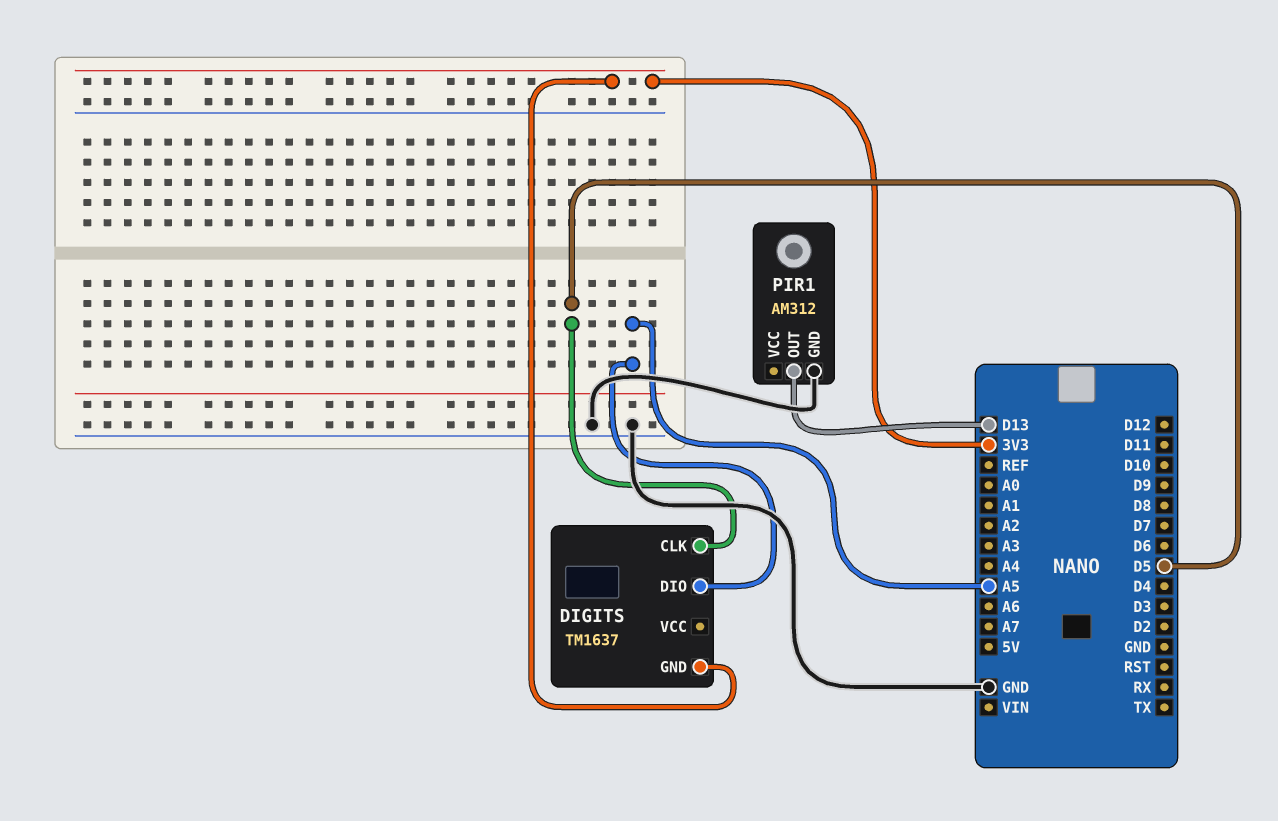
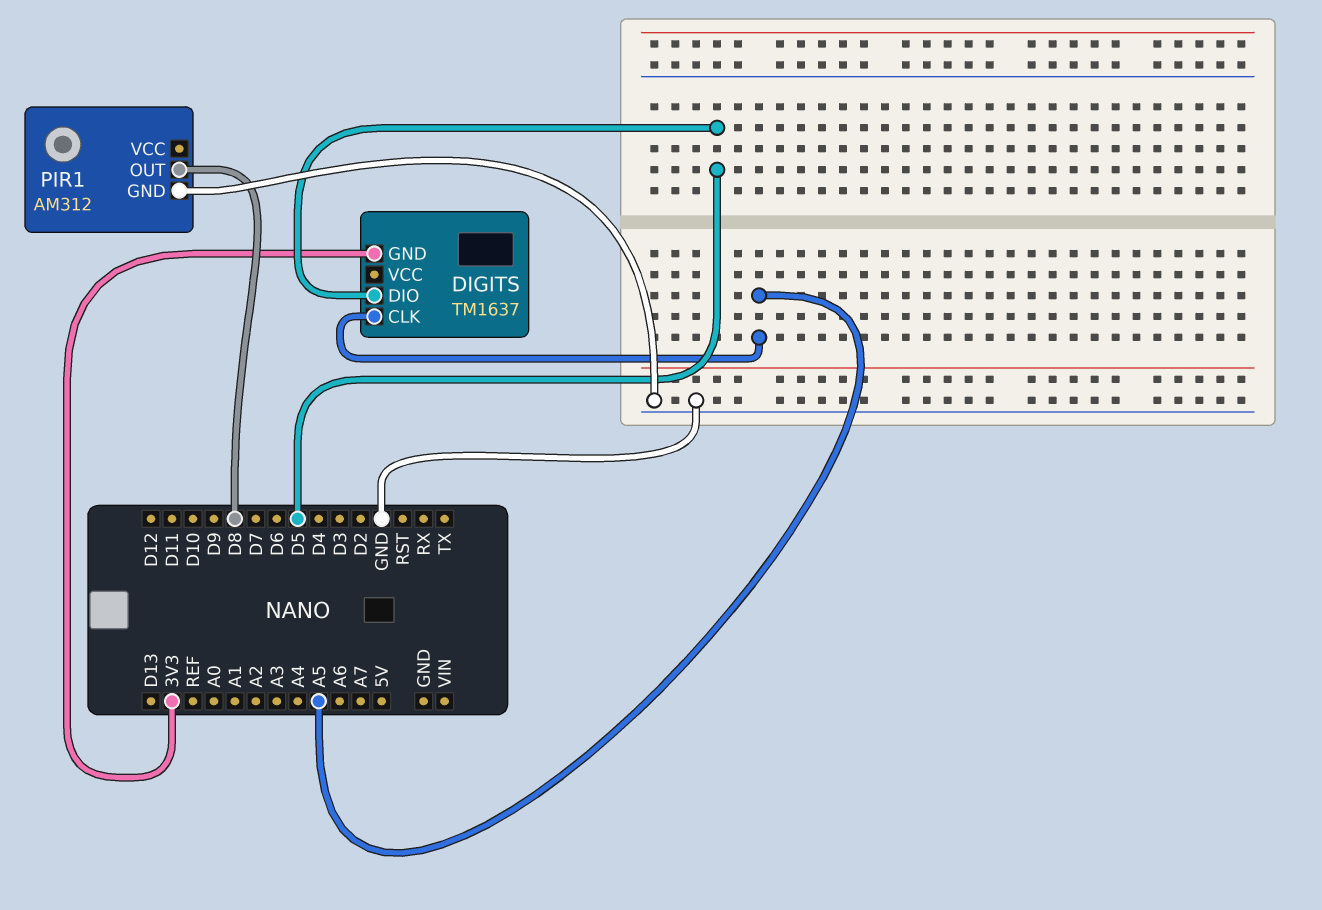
DIGITS pin CLK: D5 -> A5
DIGITS pin DIO: A5 -> D5
PIR1 pin OUT: D13 -> D8

